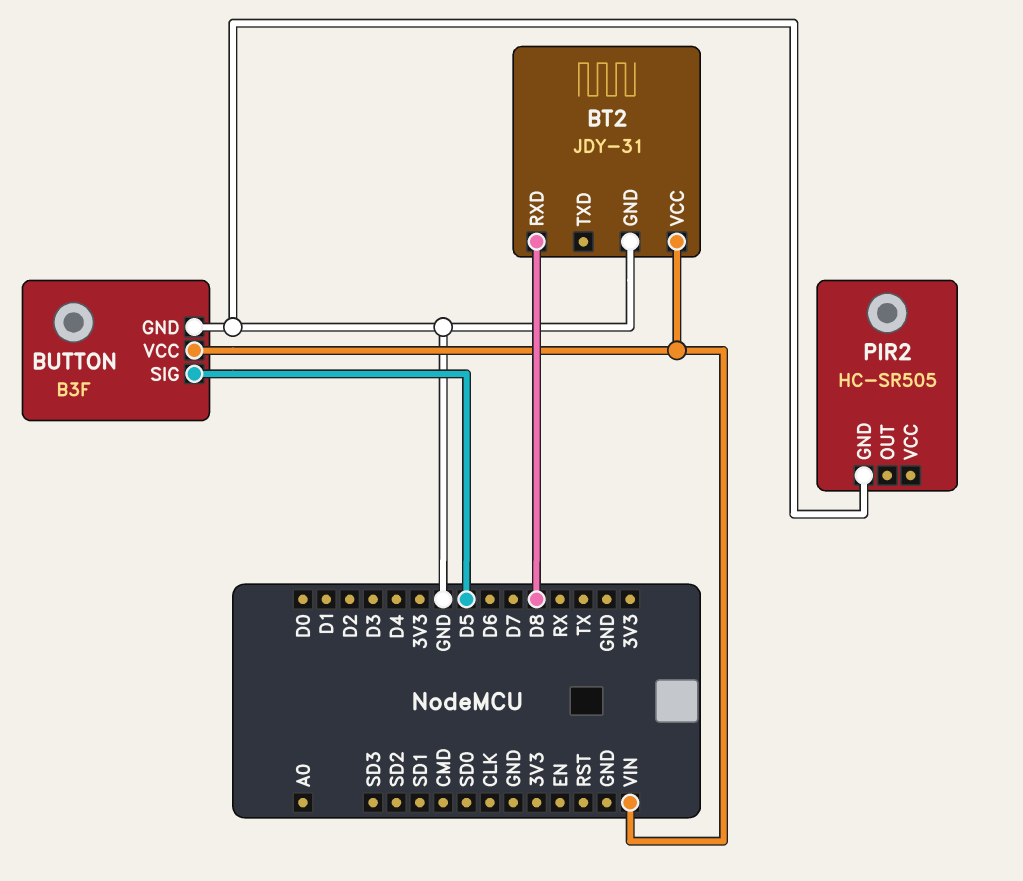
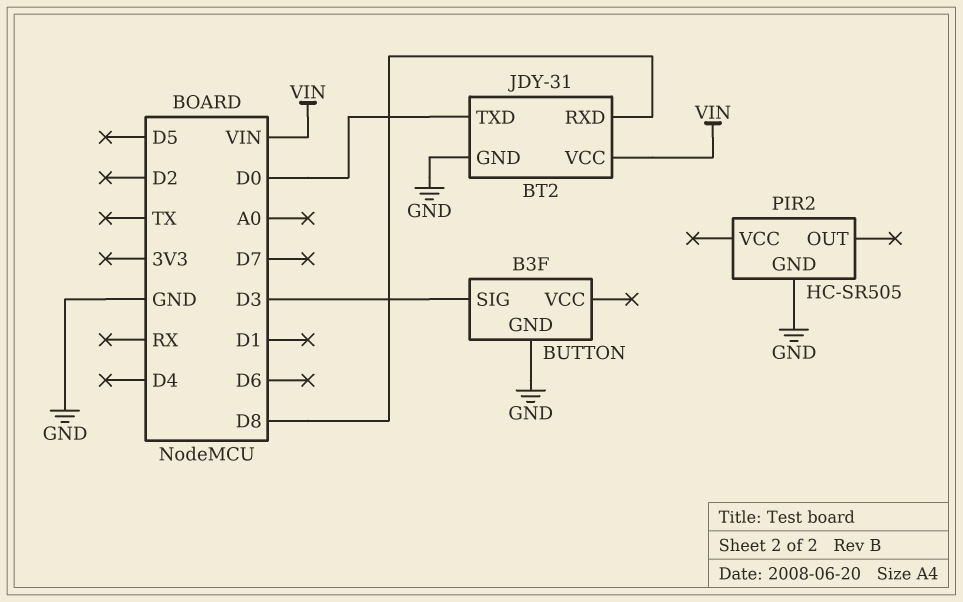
BT2 pin TXD: none -> D0
BUTTON pin SIG: D5 -> D3
BUTTON pin VCC: VIN -> none

